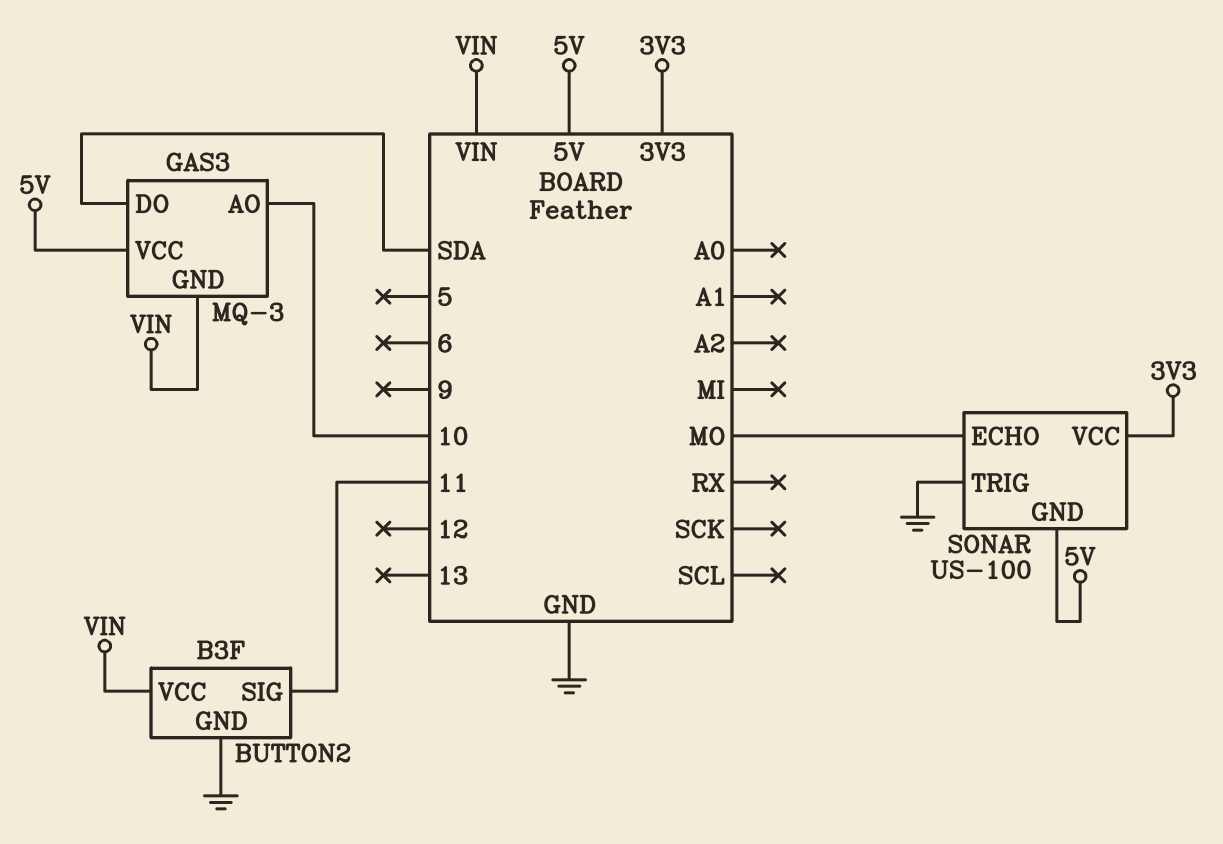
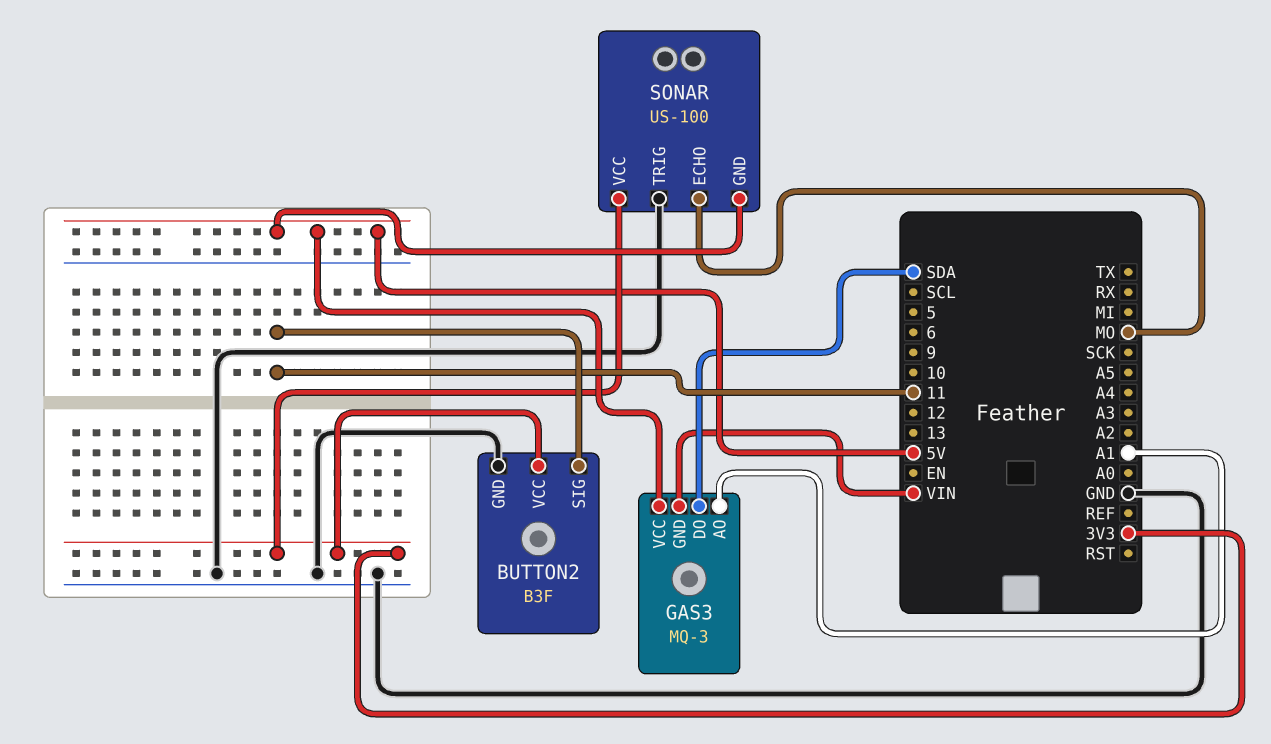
BUTTON2 pin VCC: VIN -> 3V3
GAS3 pin AO: 10 -> A1

